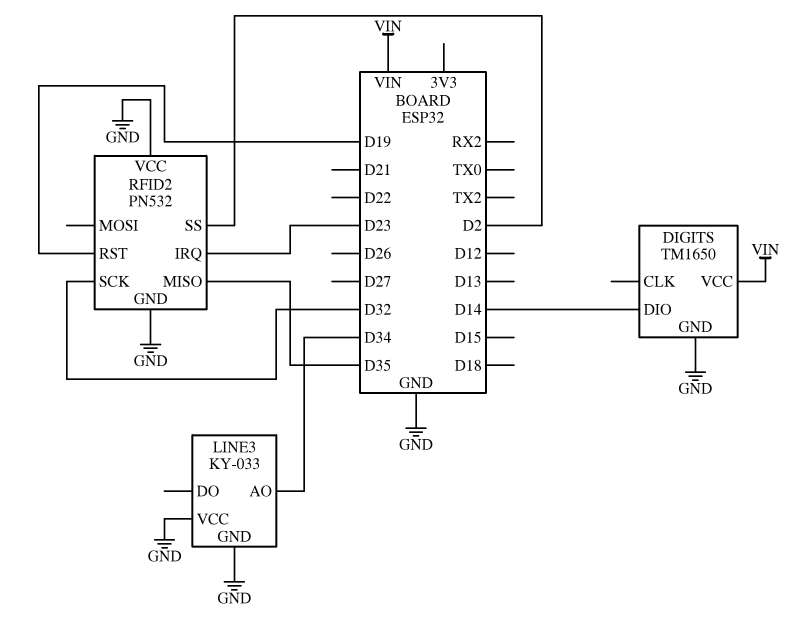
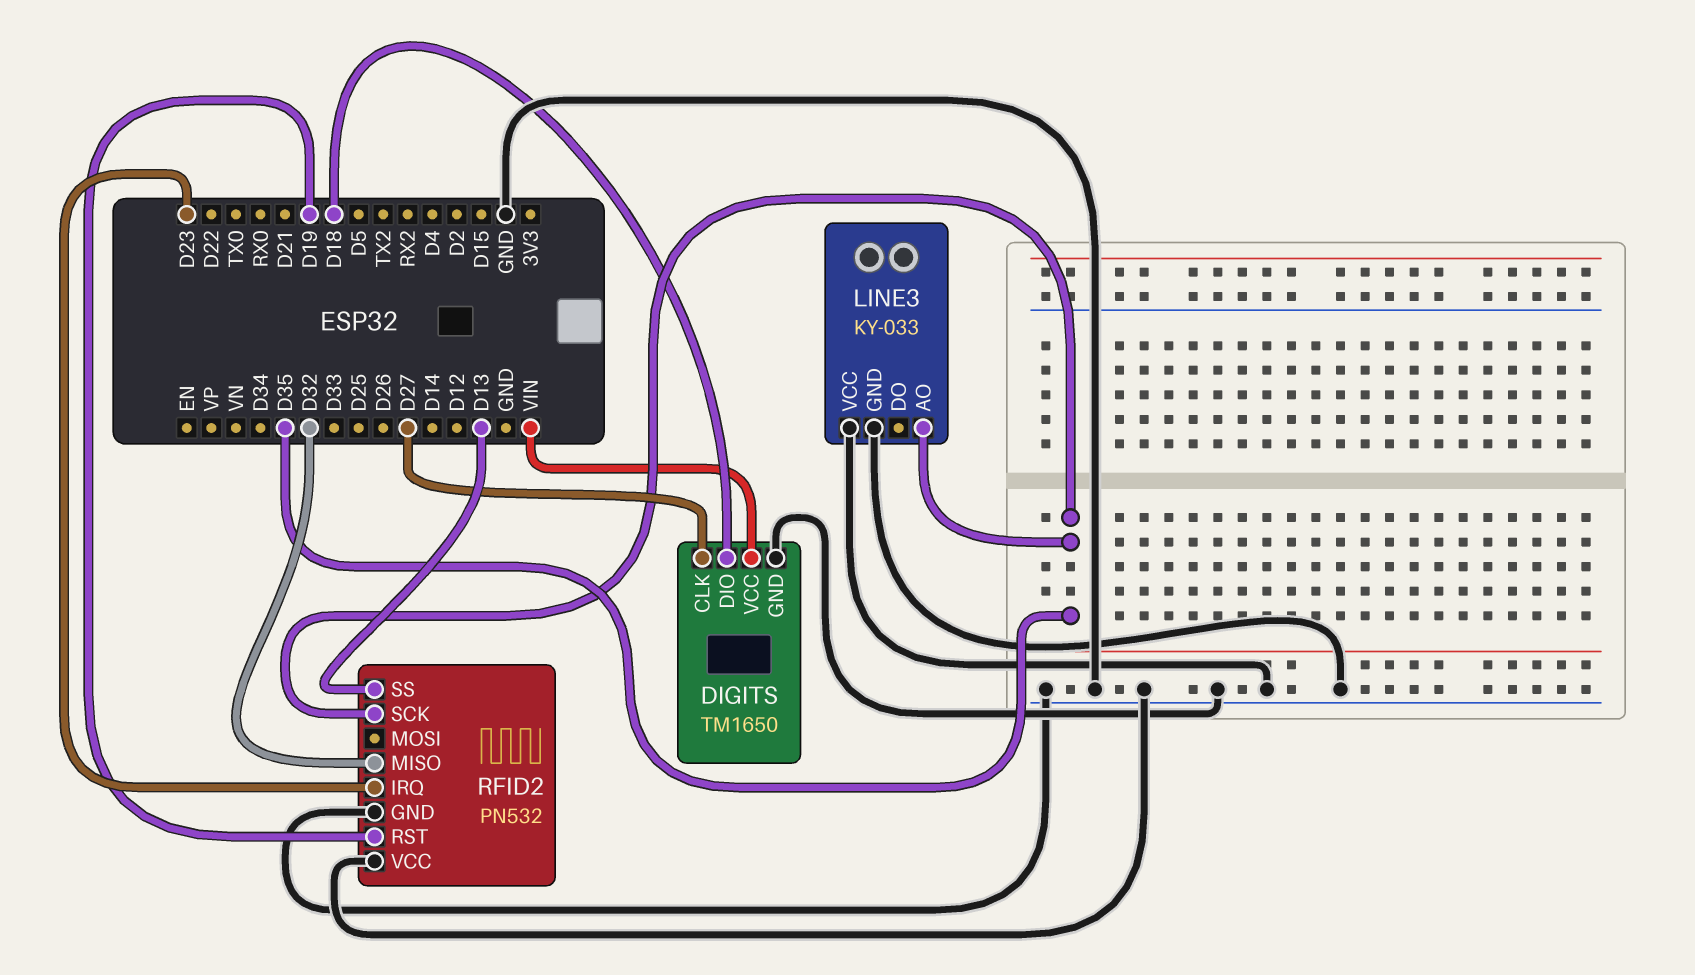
DIGITS pin CLK: none -> D27
DIGITS pin DIO: D14 -> D18
LINE3 pin AO: D34 -> D35
RFID2 pin MISO: D35 -> D32
RFID2 pin SCK: D32 -> D35
RFID2 pin SS: D2 -> D13

